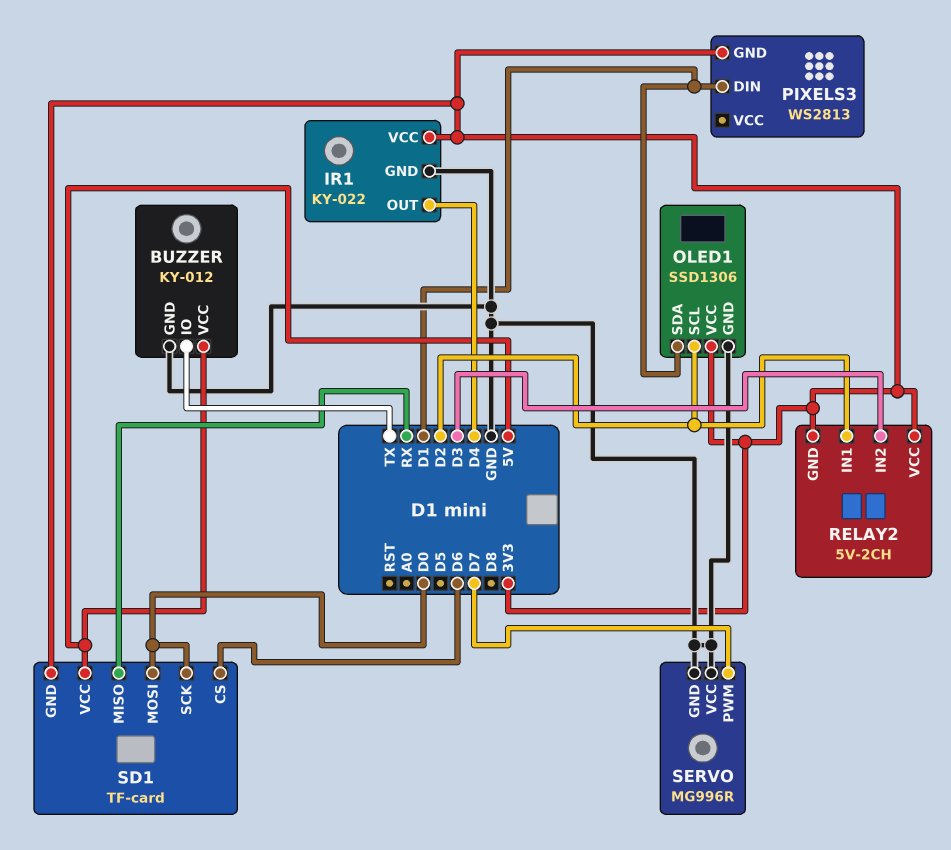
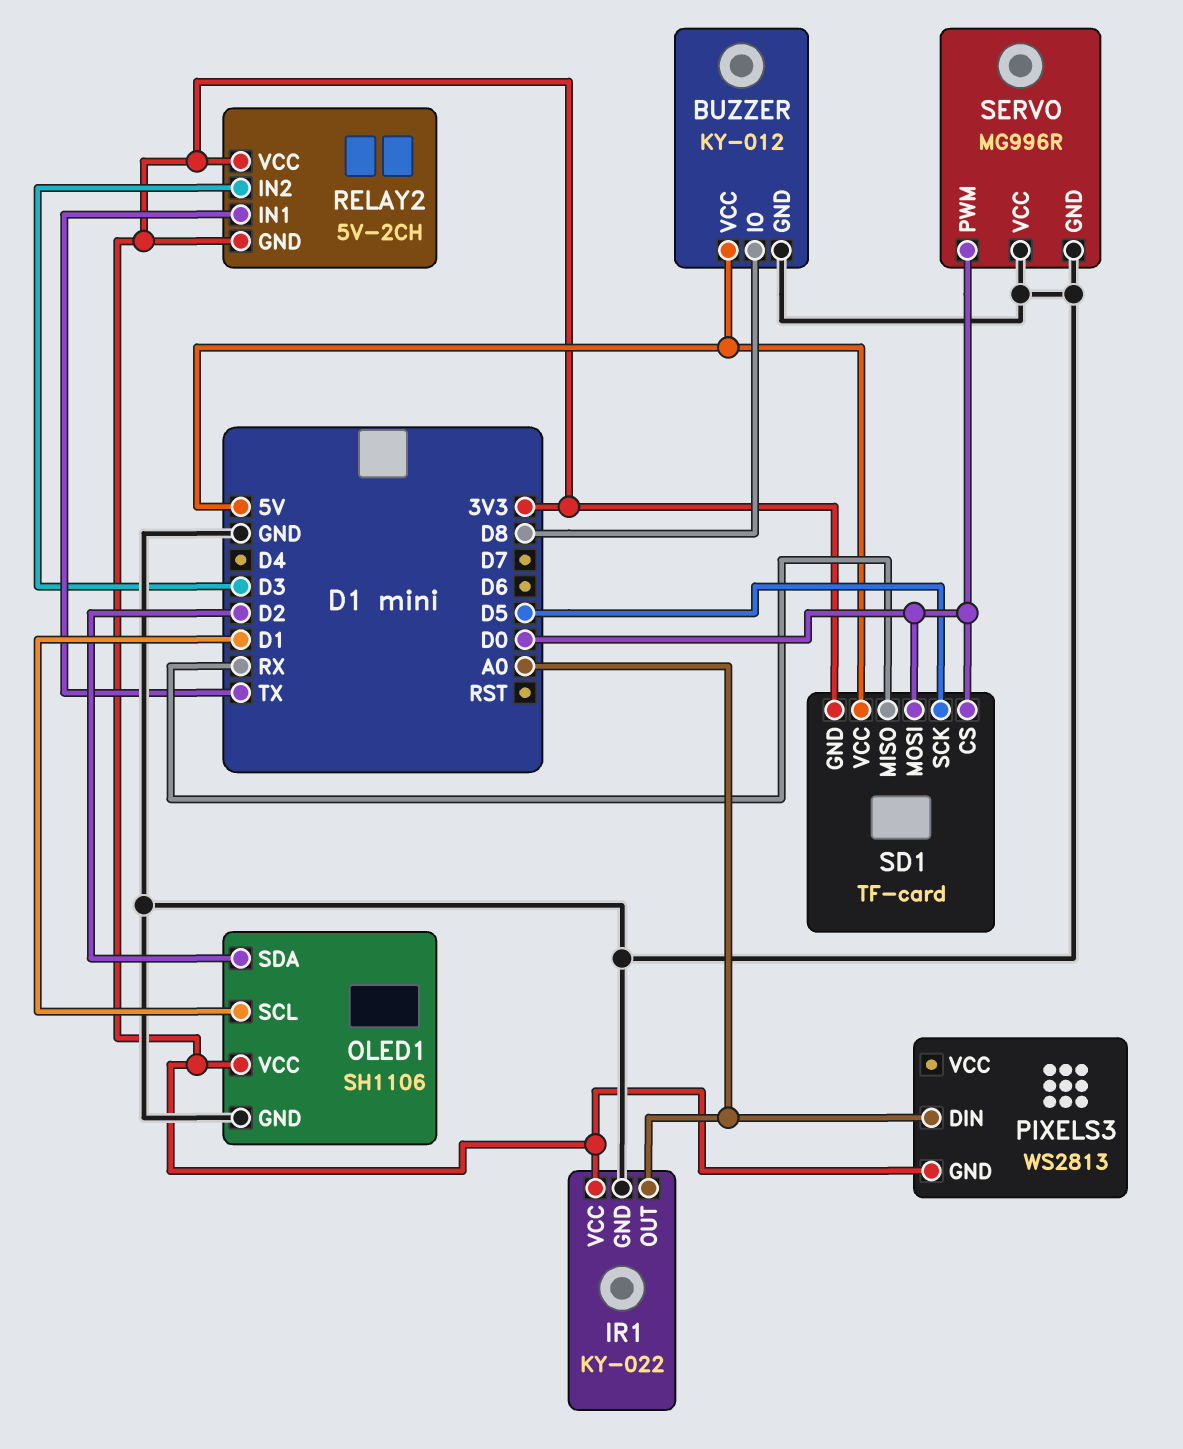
BUZZER pin IO: TX -> D8
IR1 pin OUT: D4 -> A0
OLED1: SSD1306 -> SH1106
OLED1 pin SCL: D2 -> D1
OLED1 pin SDA: D1 -> D2
PIXELS3 pin DIN: D1 -> A0
RELAY2 pin IN1: D2 -> TX
SD1 pin CS: D6 -> D0
SD1 pin SCK: D0 -> D5
SERVO pin PWM: D7 -> D0

